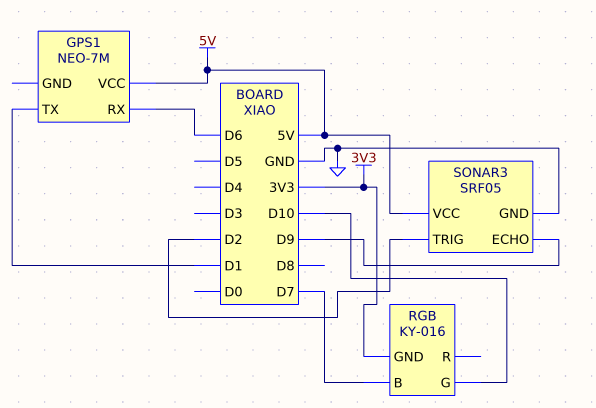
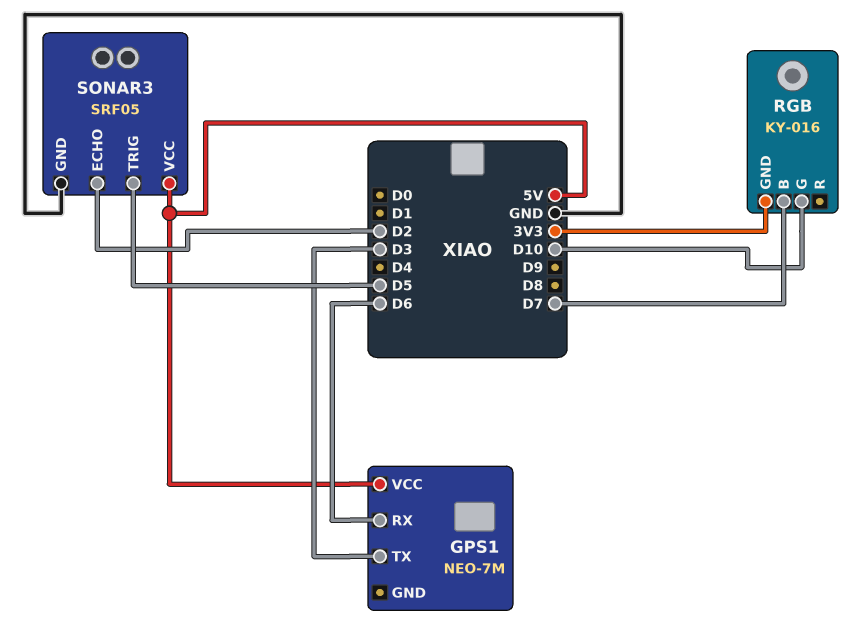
GPS1 pin TX: D1 -> D3
SONAR3 pin ECHO: D9 -> D2
SONAR3 pin TRIG: D2 -> D5

